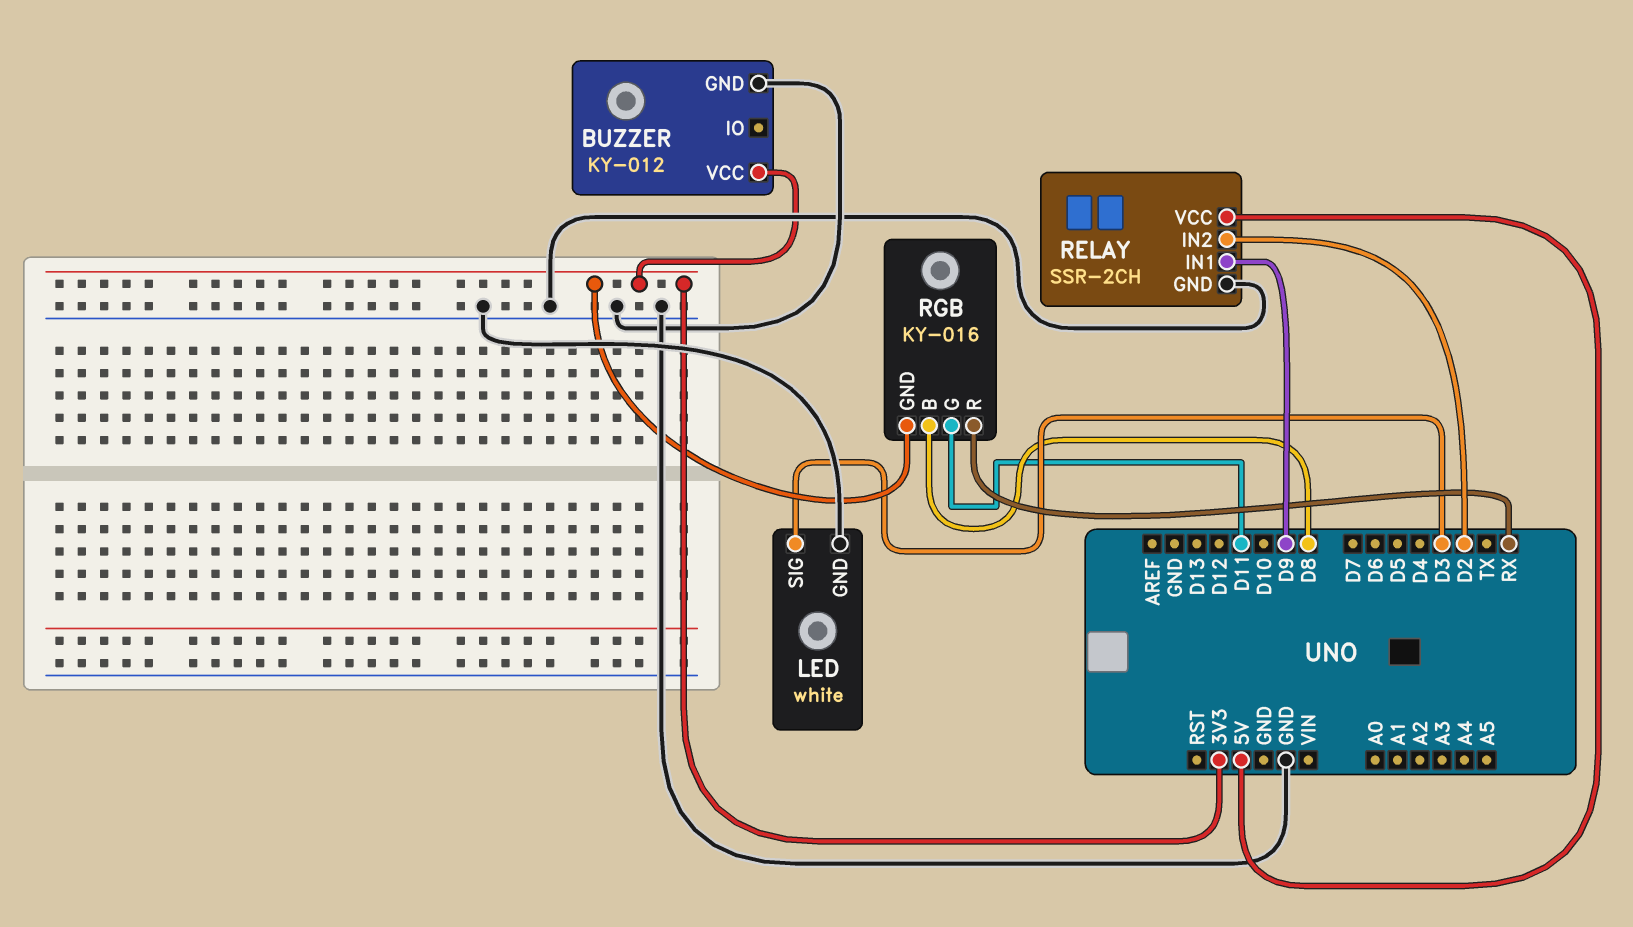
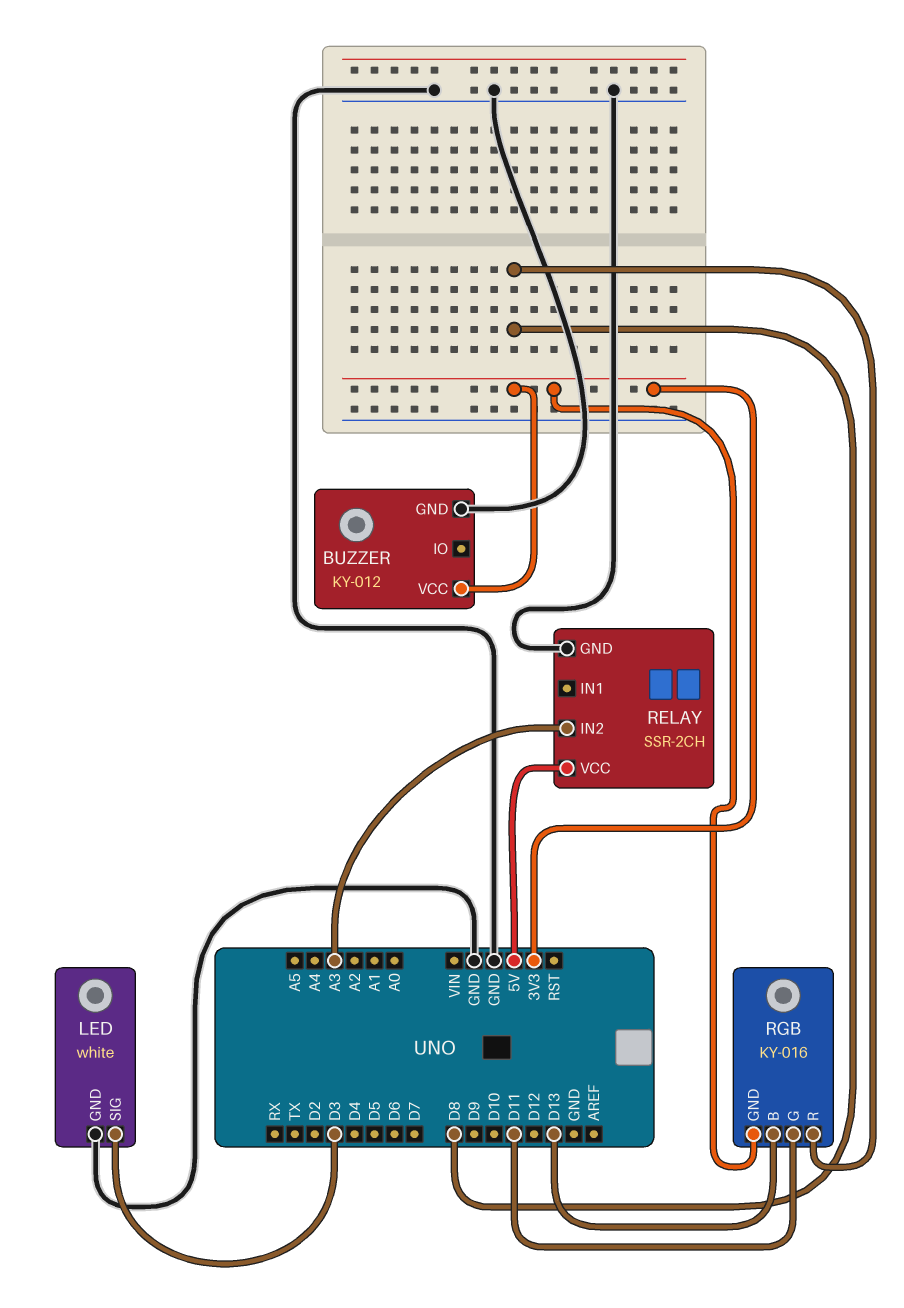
RELAY pin IN1: D9 -> none
RELAY pin IN2: D2 -> A3
RGB pin B: D8 -> D13
RGB pin R: RX -> D8

